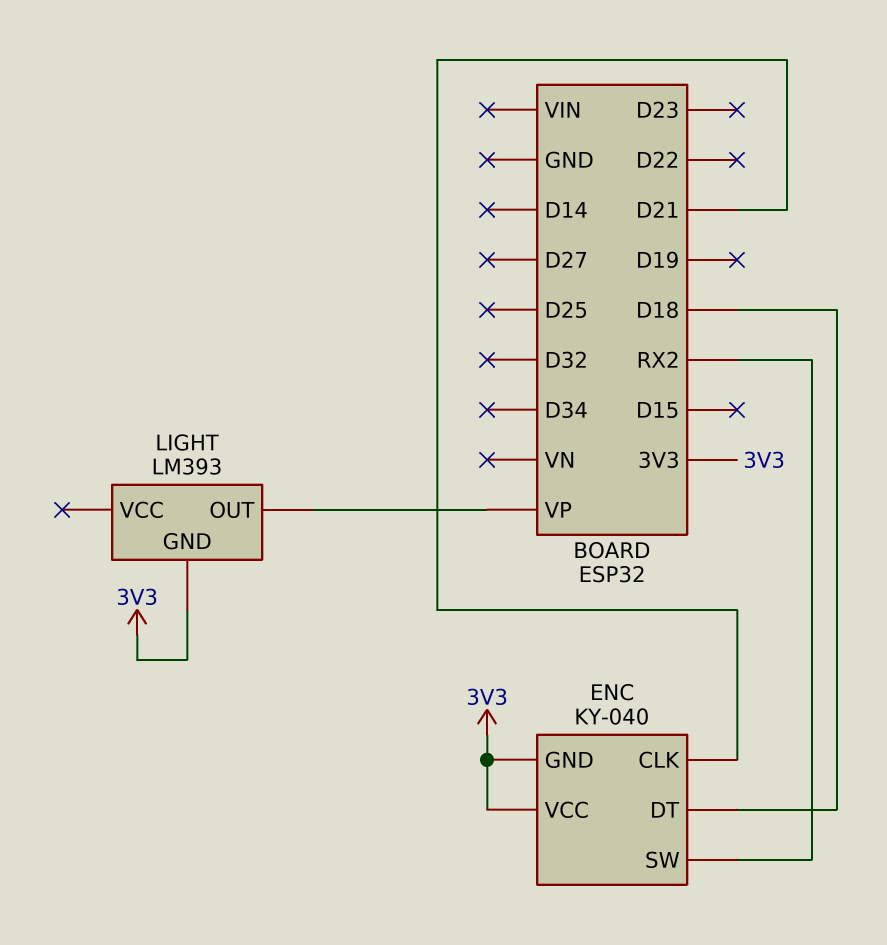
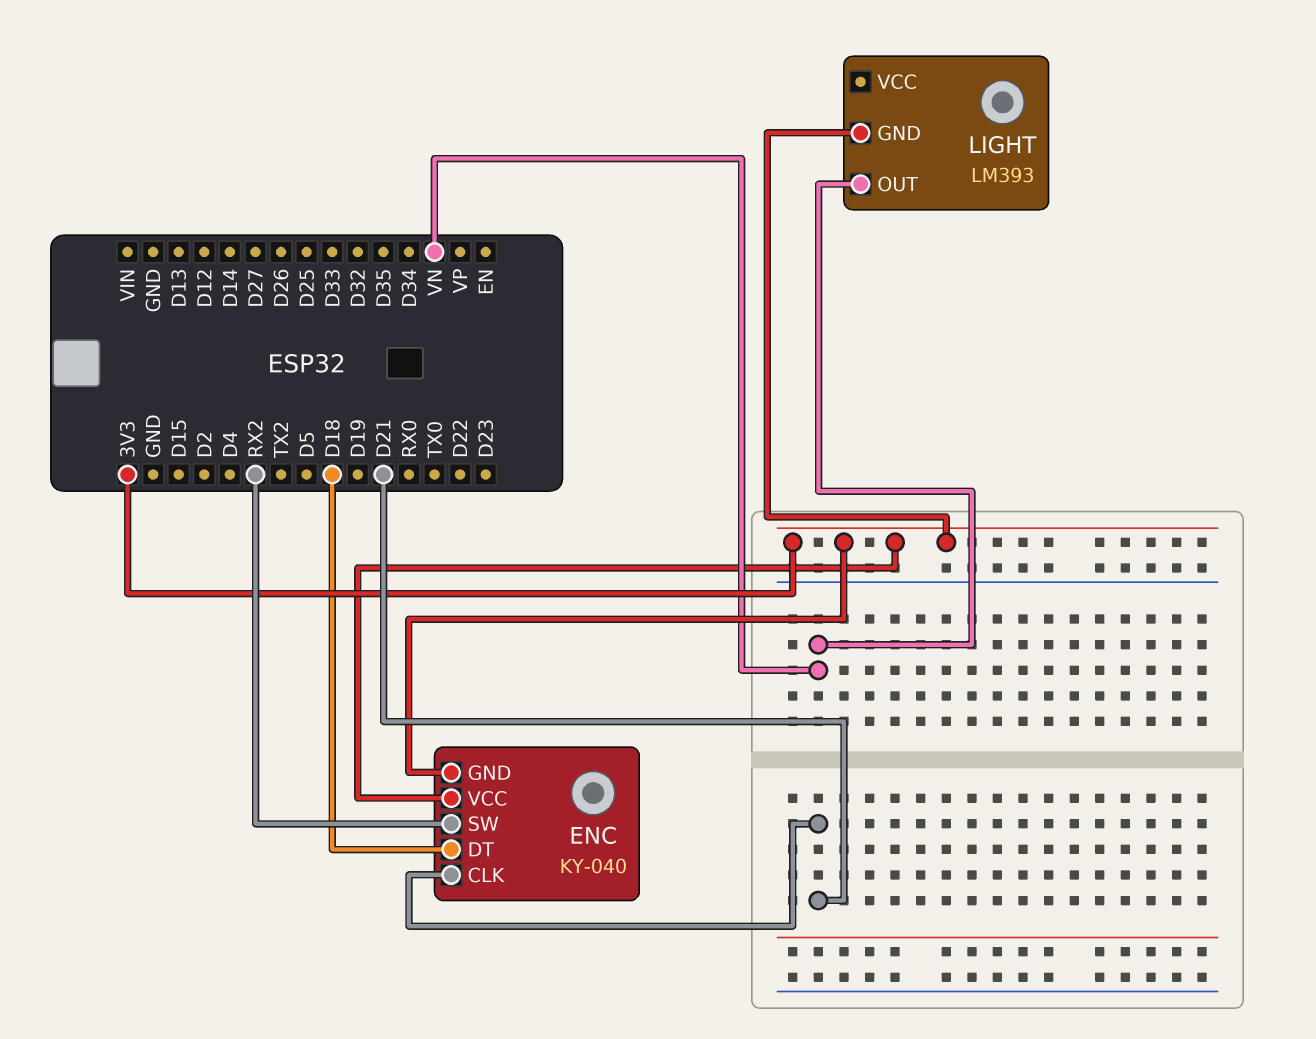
LIGHT pin OUT: VP -> VN

